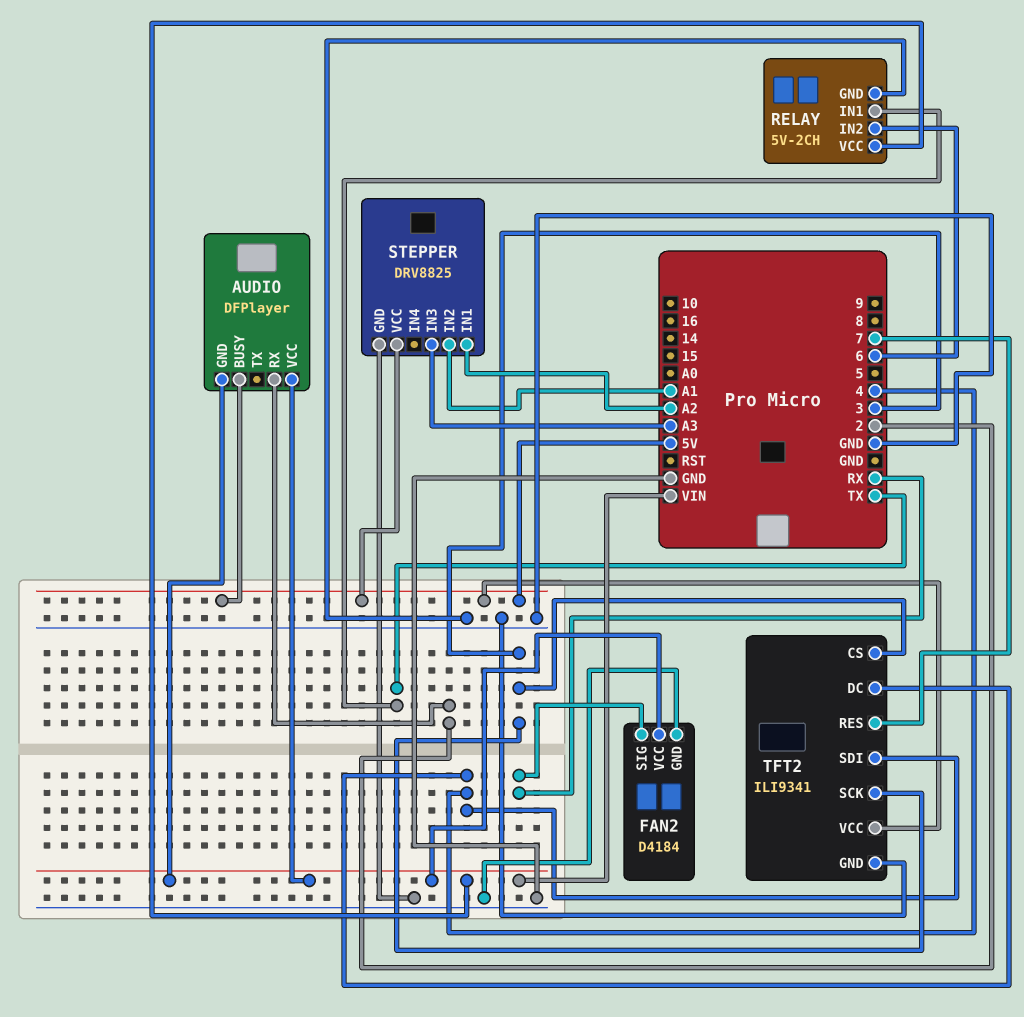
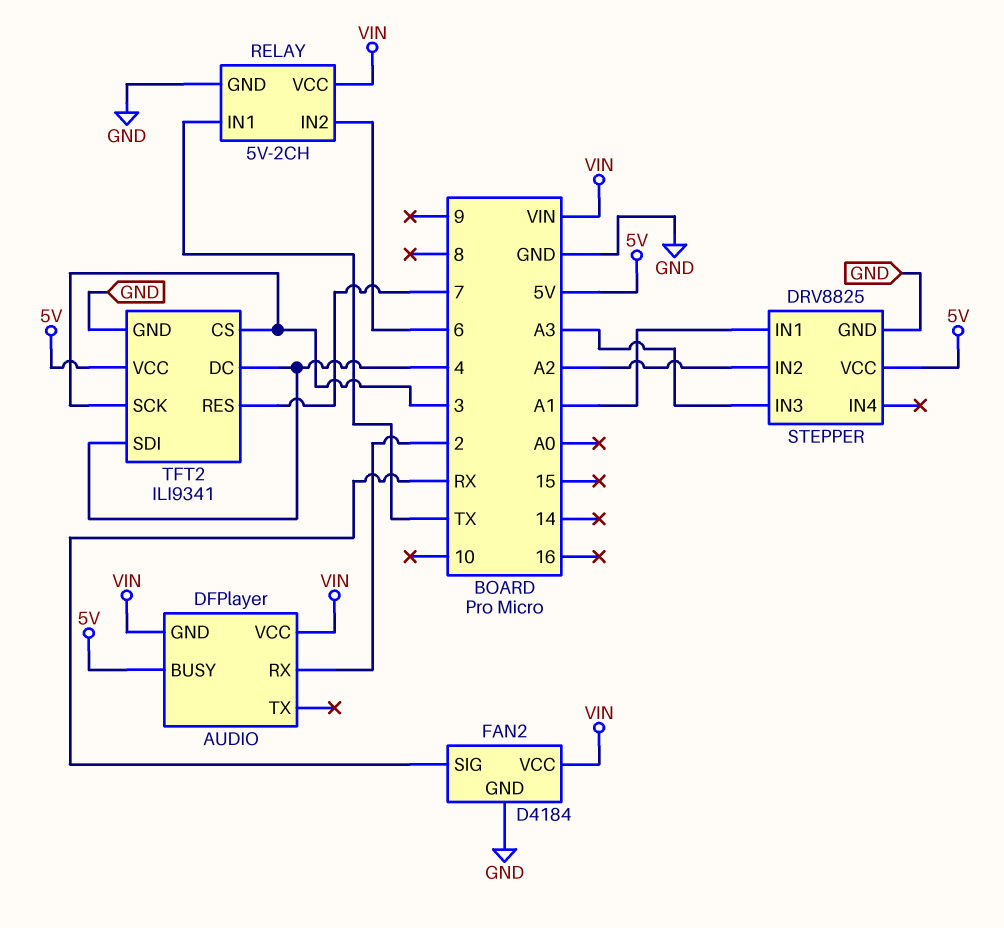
STEPPER pin IN1: A2 -> A1
STEPPER pin IN2: A1 -> A2

